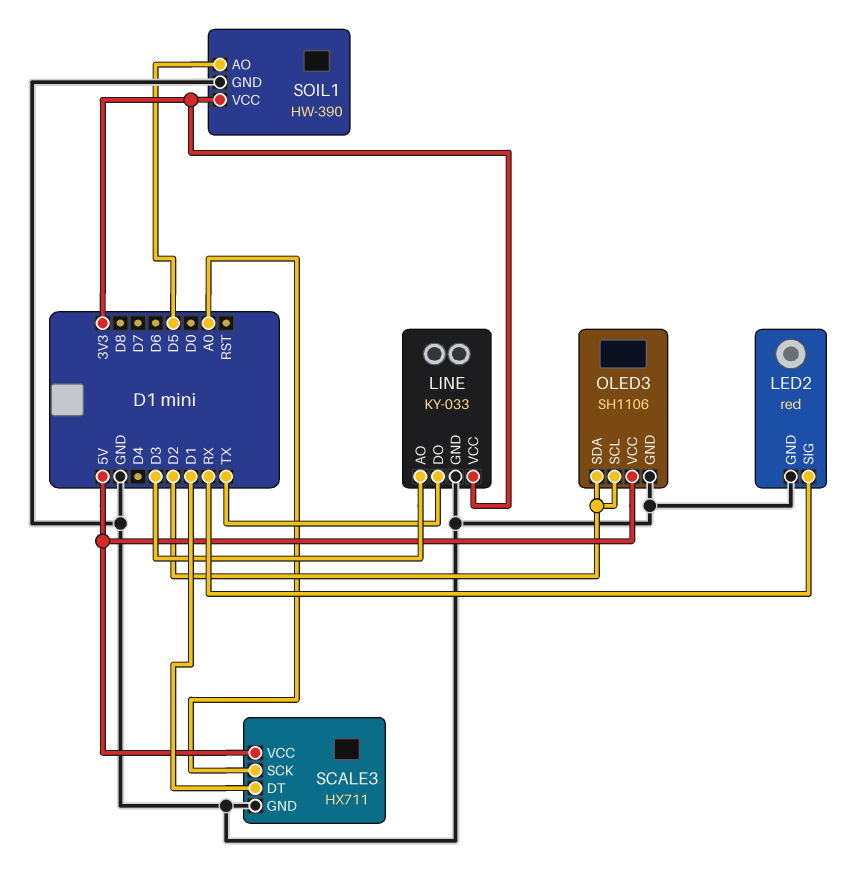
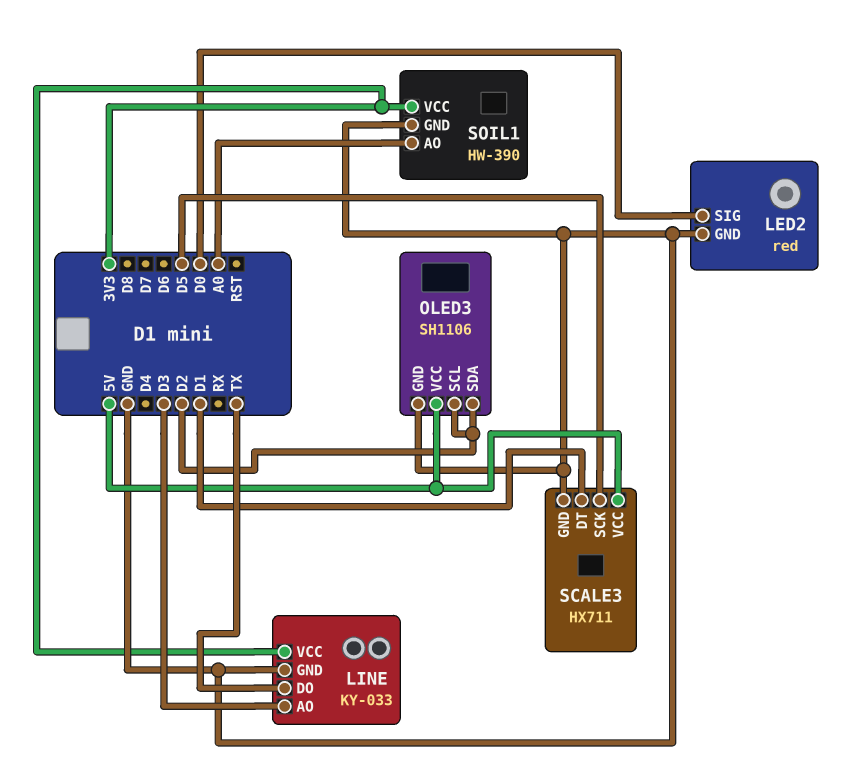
LED2 pin SIG: RX -> D0
SCALE3 pin SCK: A0 -> D5
SOIL1 pin AO: D5 -> A0

